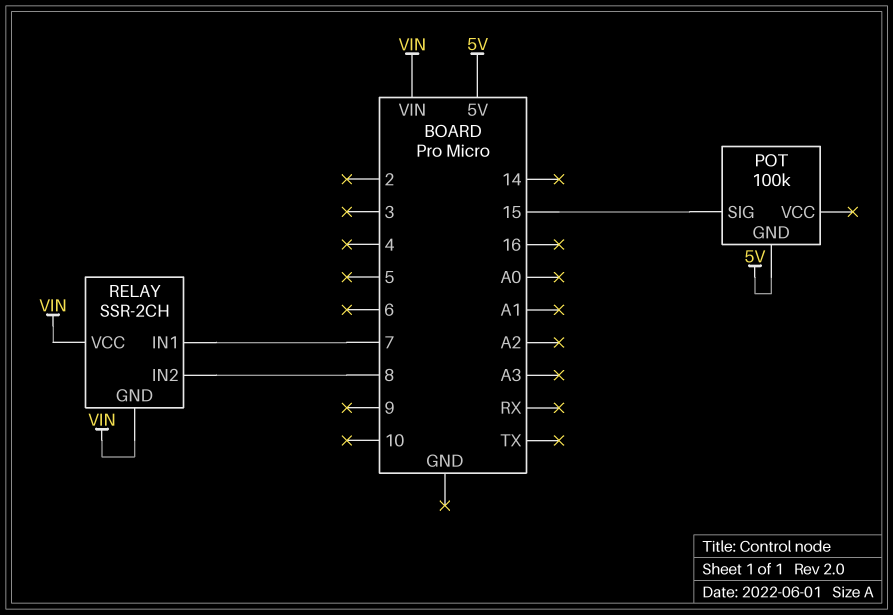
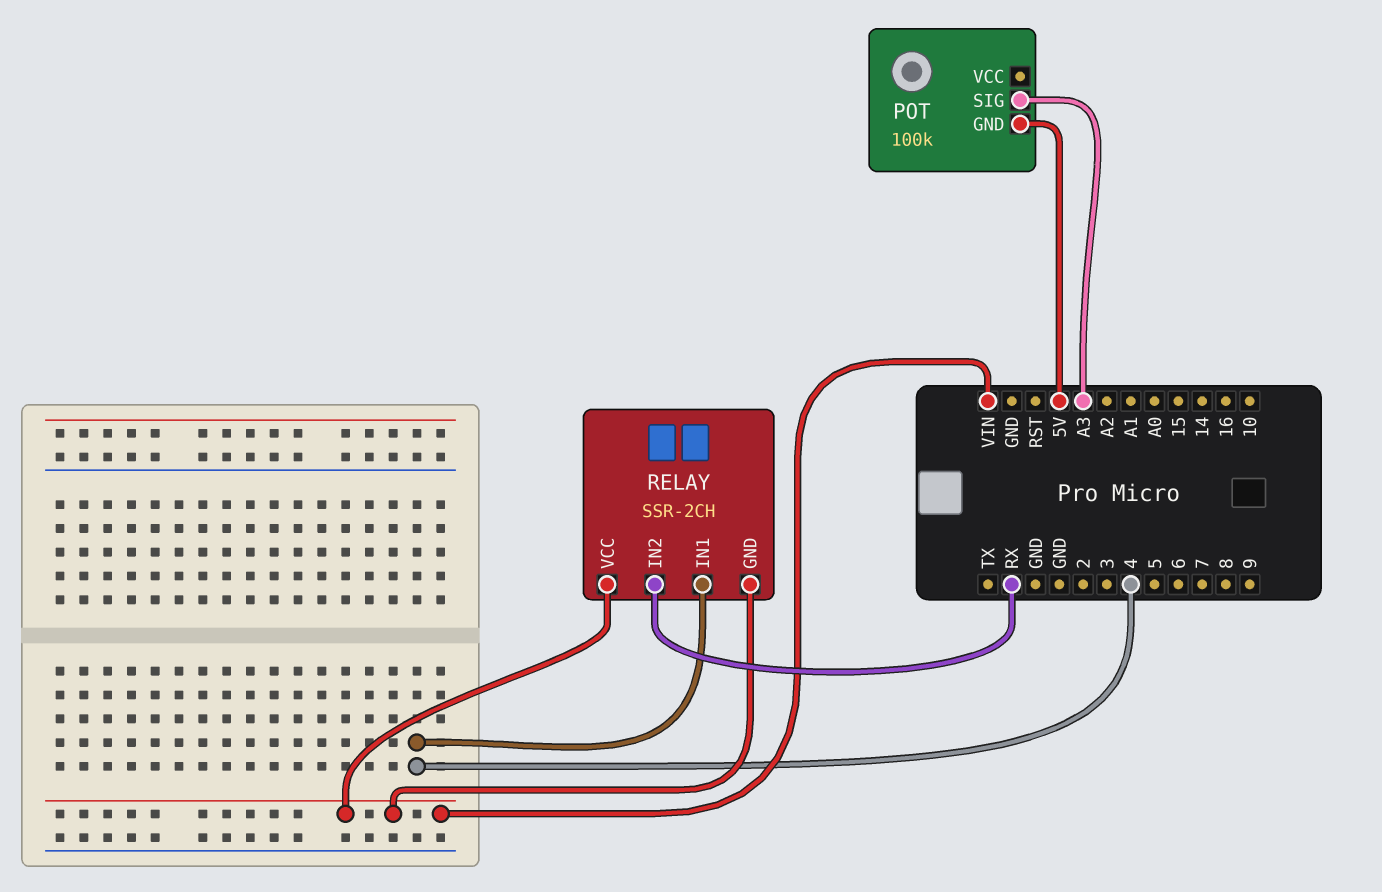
POT pin SIG: 15 -> A3
RELAY pin IN1: 7 -> 4
RELAY pin IN2: 8 -> RX

